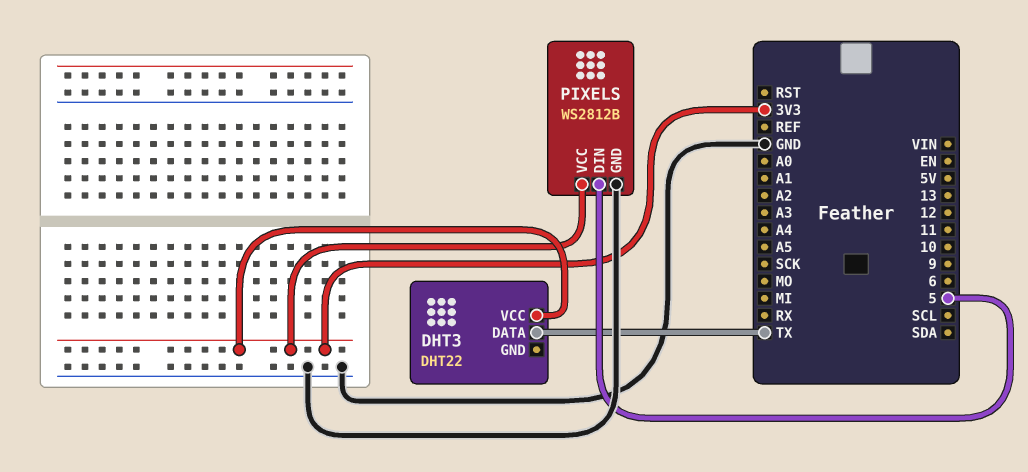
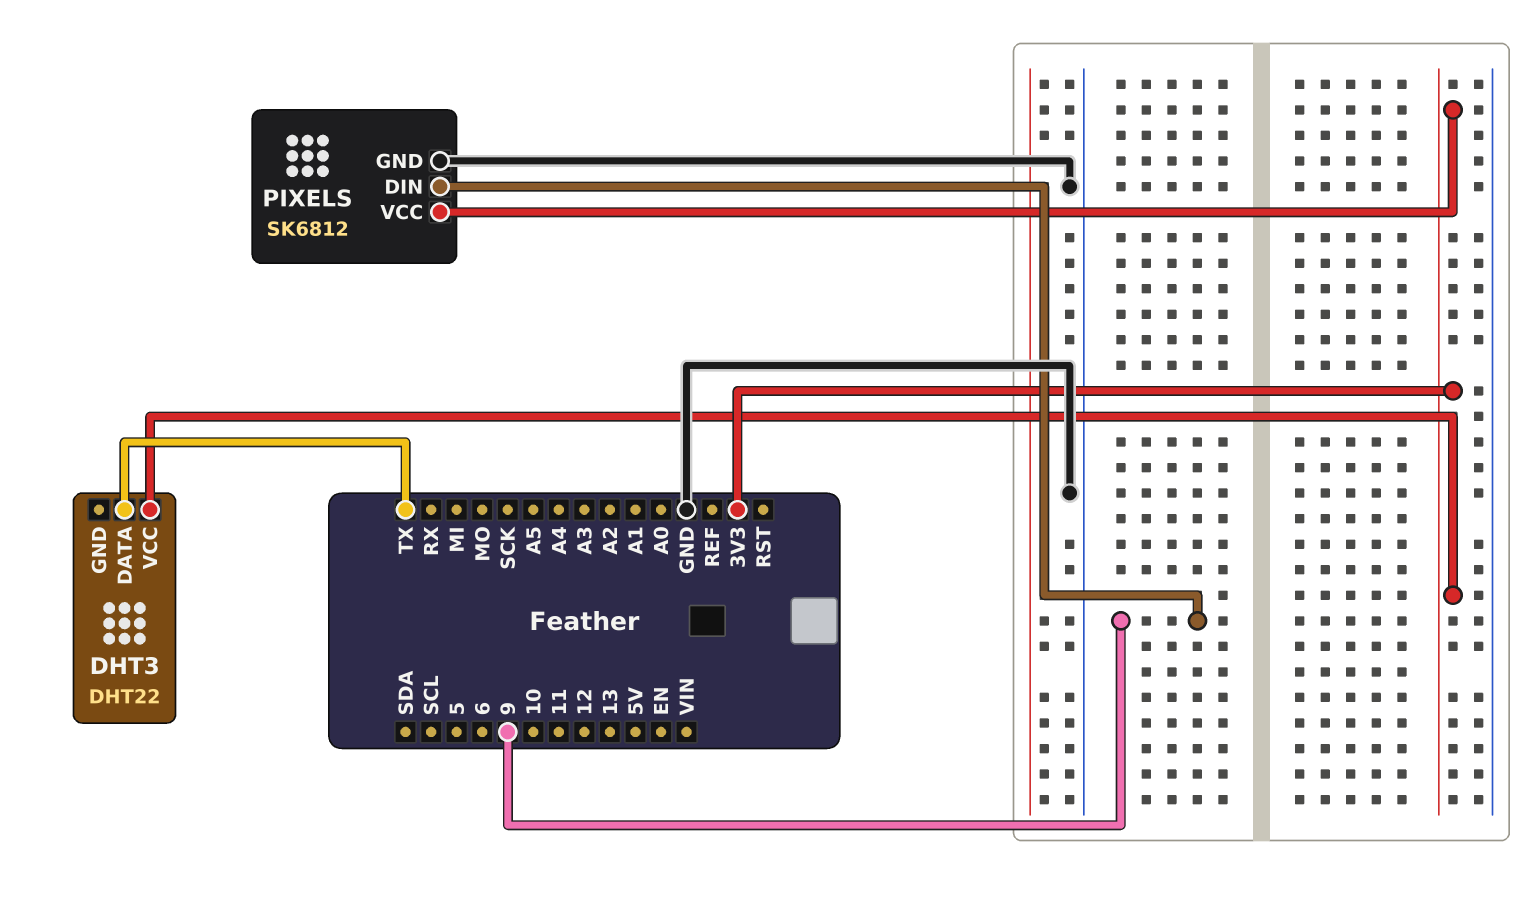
PIXELS: WS2812B -> SK6812
PIXELS pin DIN: 5 -> 9

